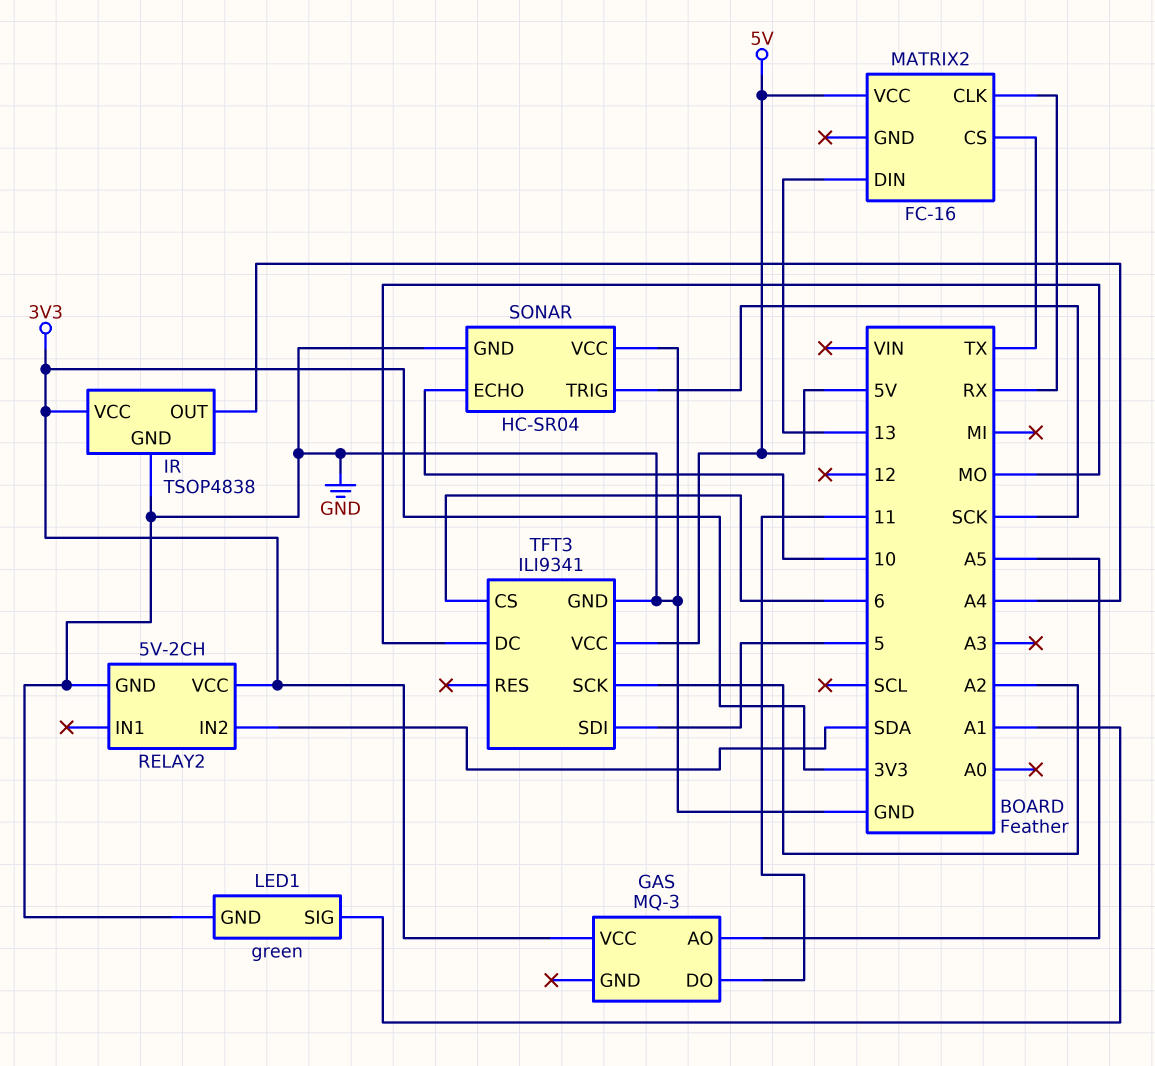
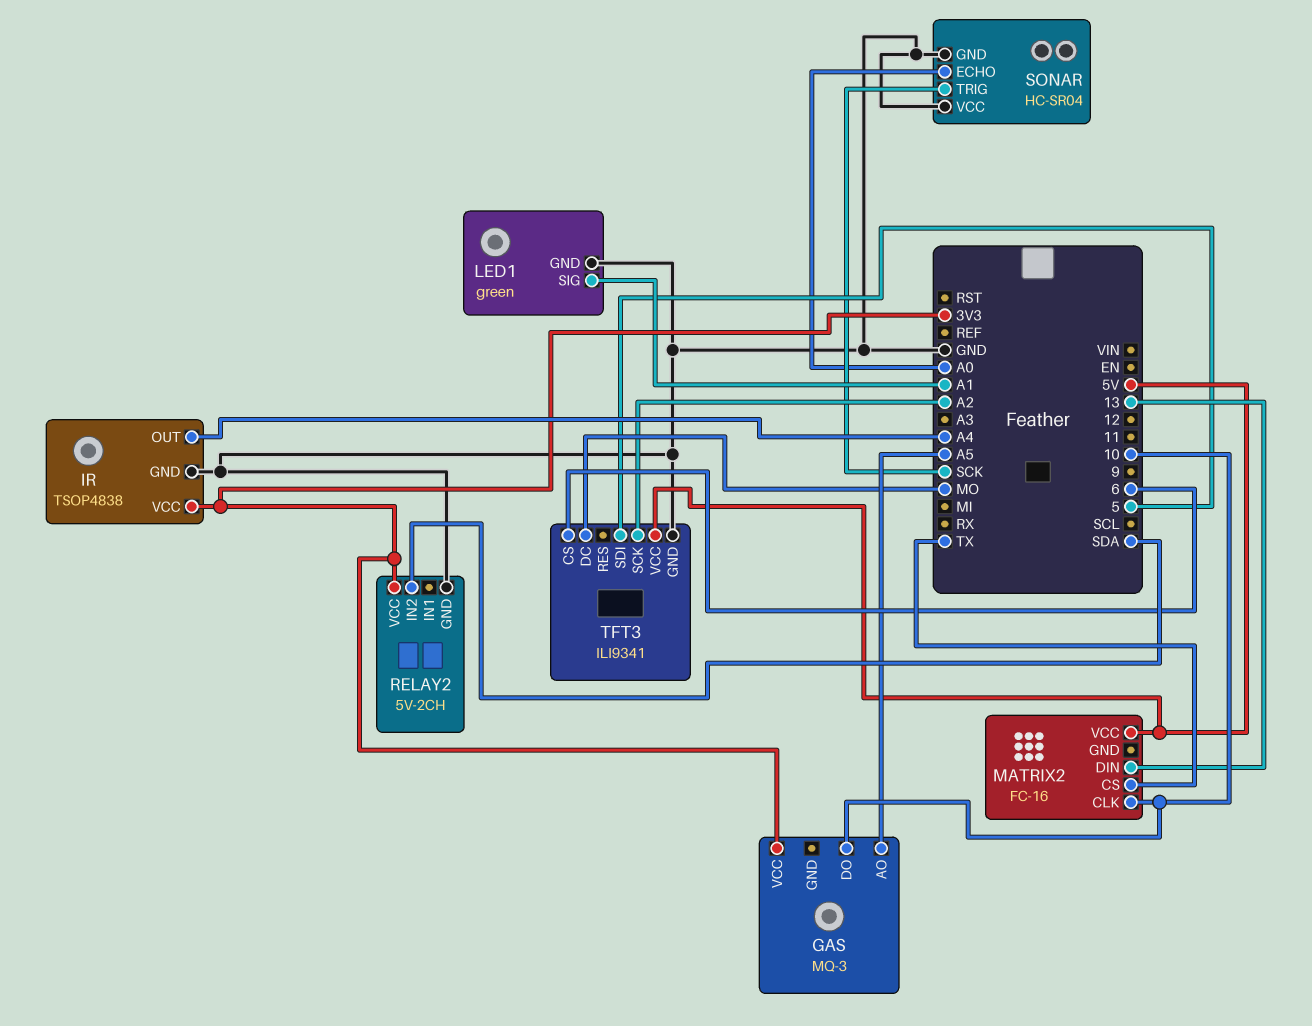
GAS pin DO: 11 -> 10
MATRIX2 pin CLK: RX -> 10
SONAR pin ECHO: 10 -> A0

